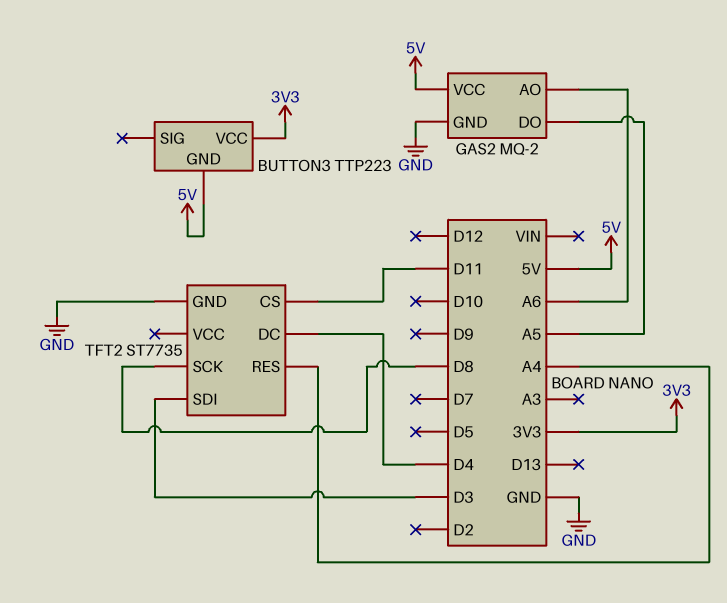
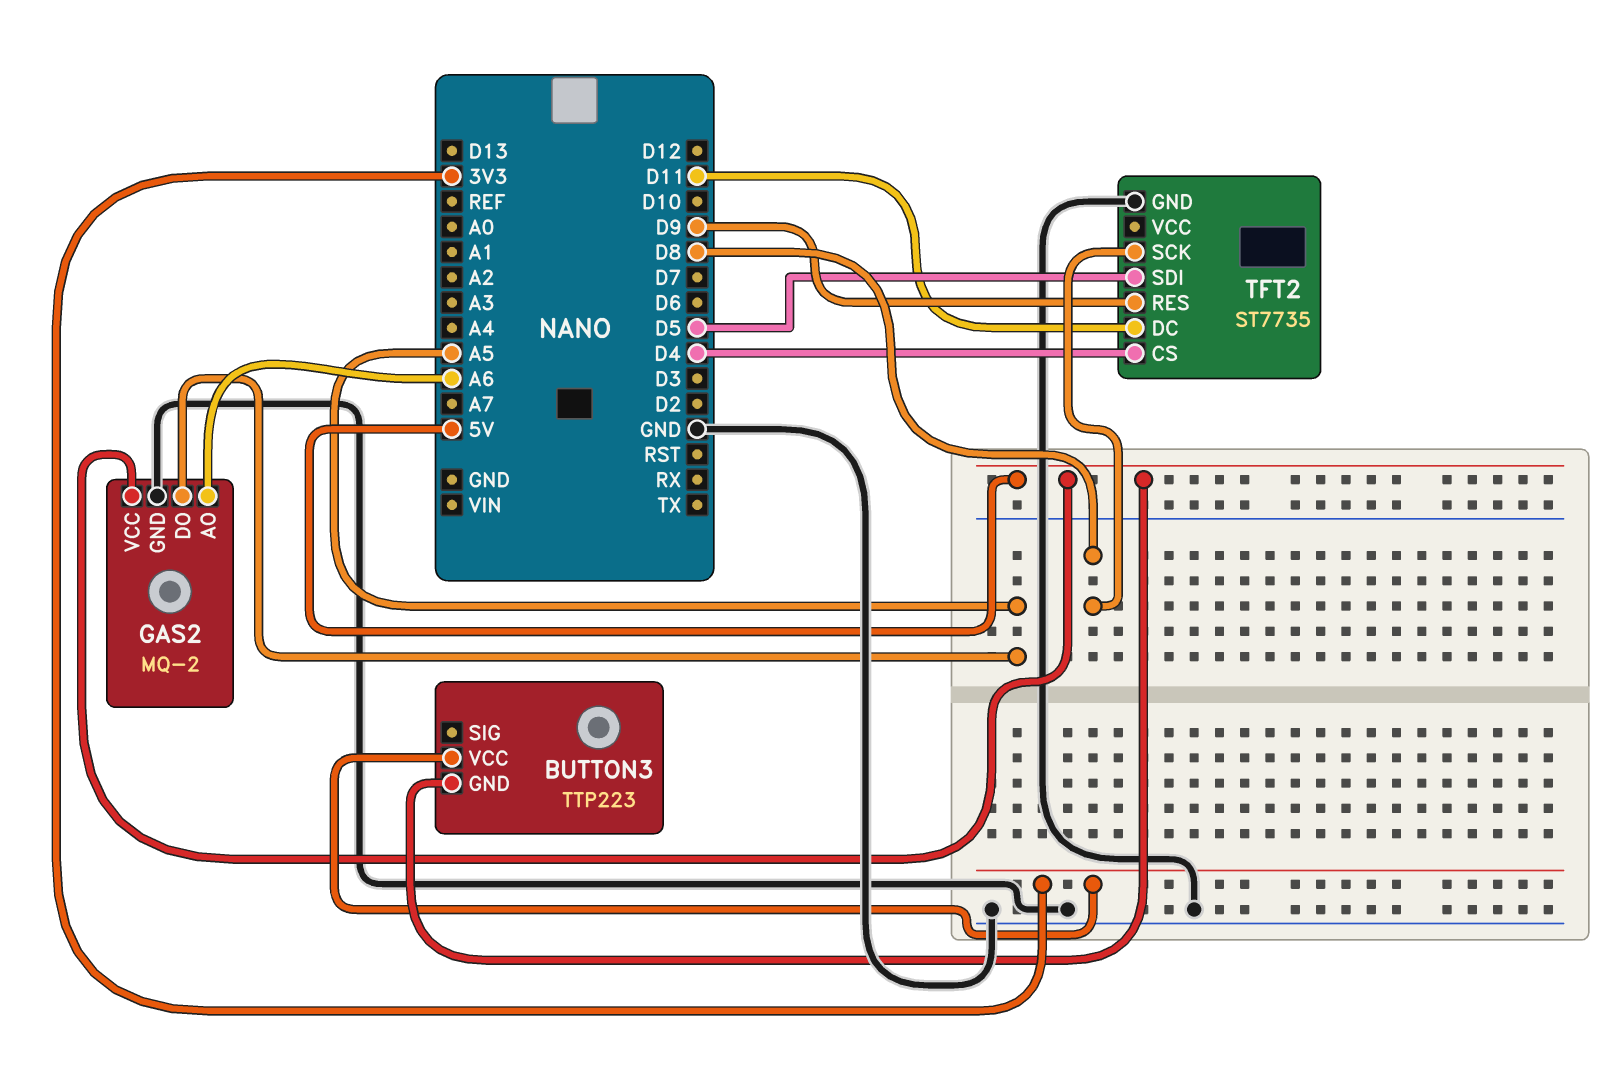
TFT2 pin CS: D11 -> D4
TFT2 pin DC: D4 -> D11
TFT2 pin RES: A4 -> D9
TFT2 pin SDI: D3 -> D5

